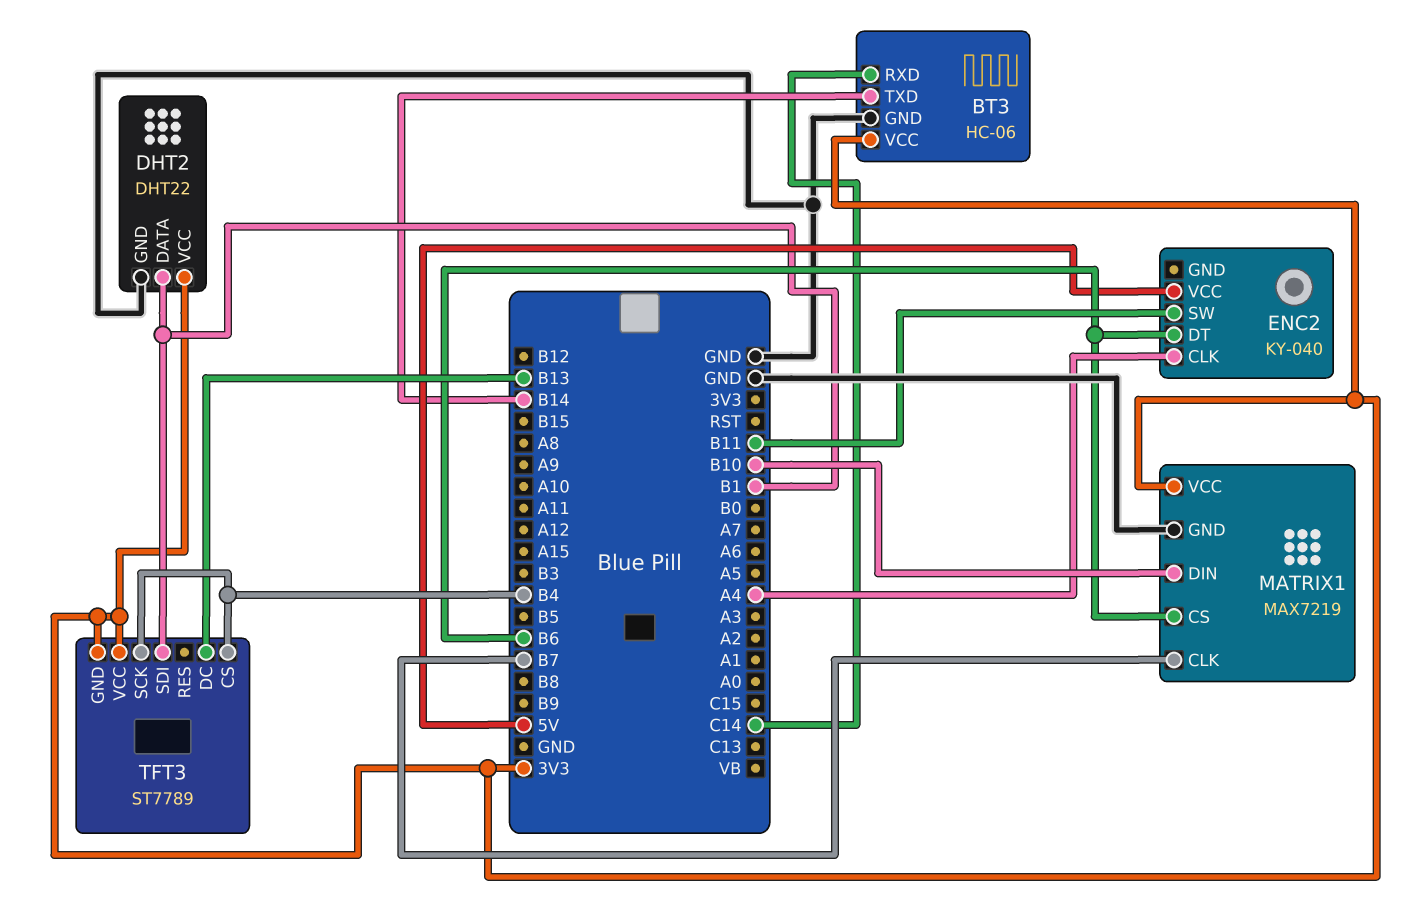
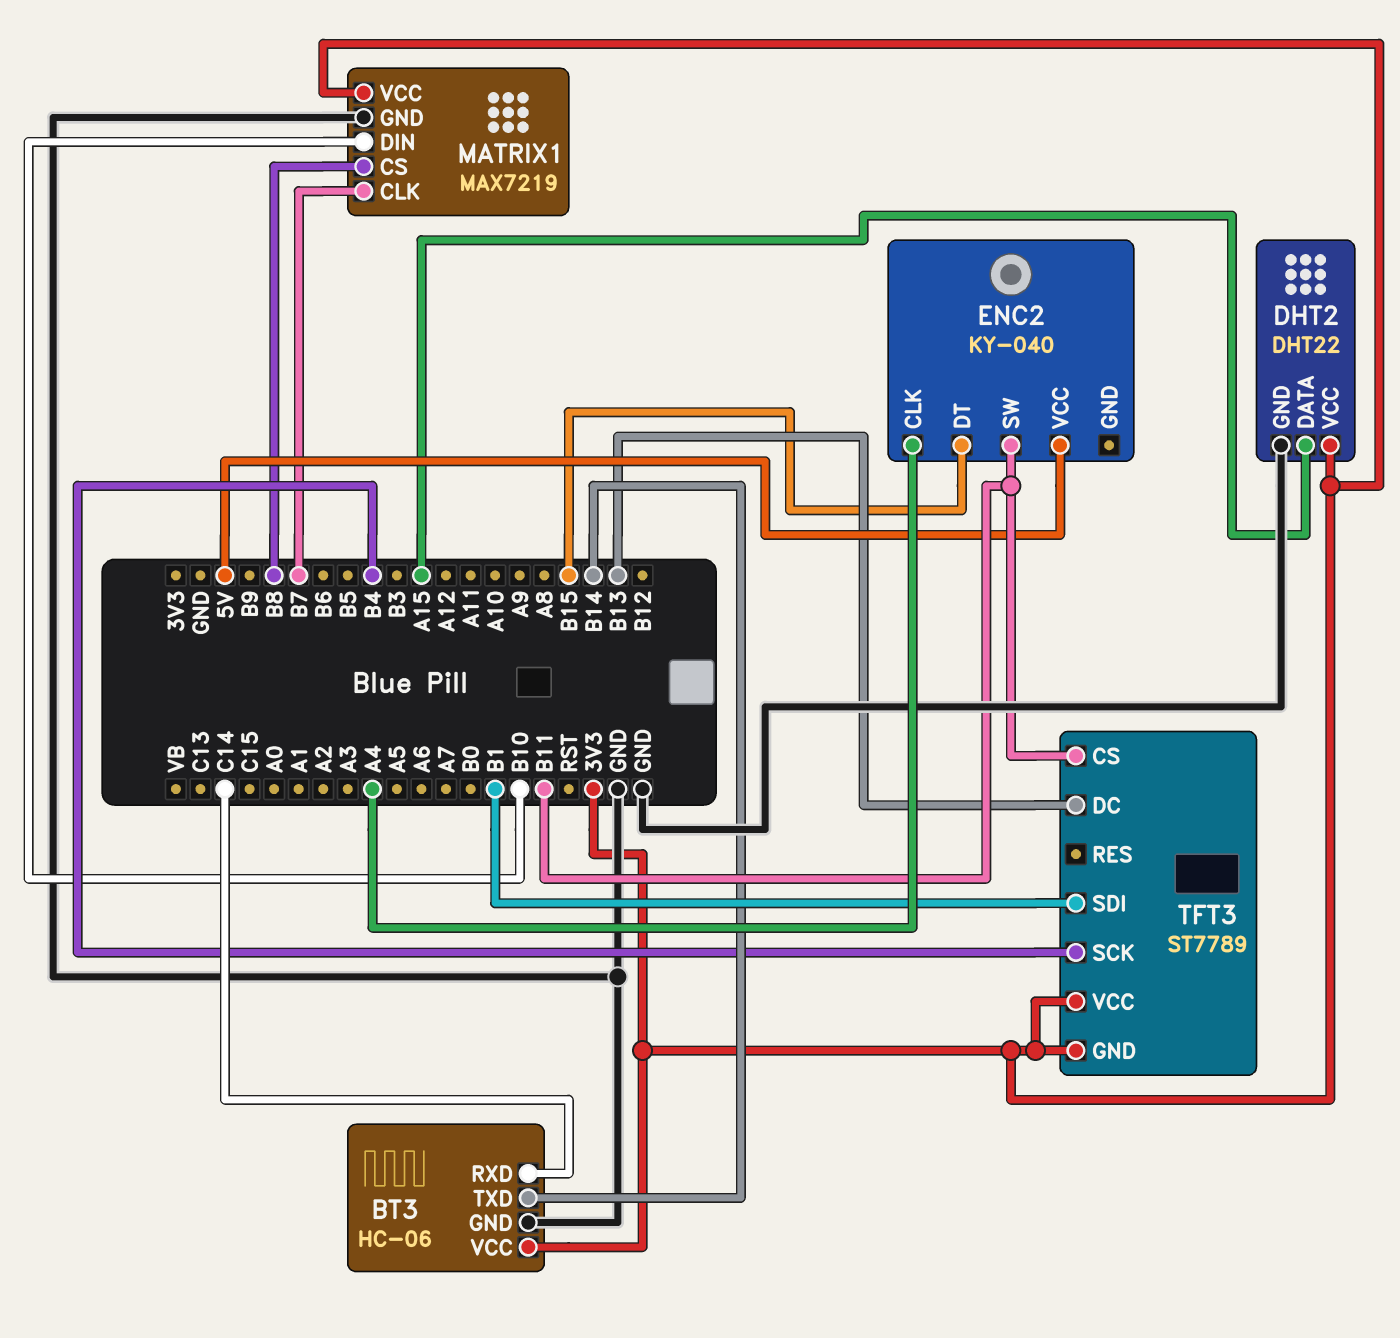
DHT2 pin DATA: B1 -> A15
ENC2 pin DT: B6 -> B15
MATRIX1 pin CS: B6 -> B8
TFT3 pin CS: B4 -> B11

